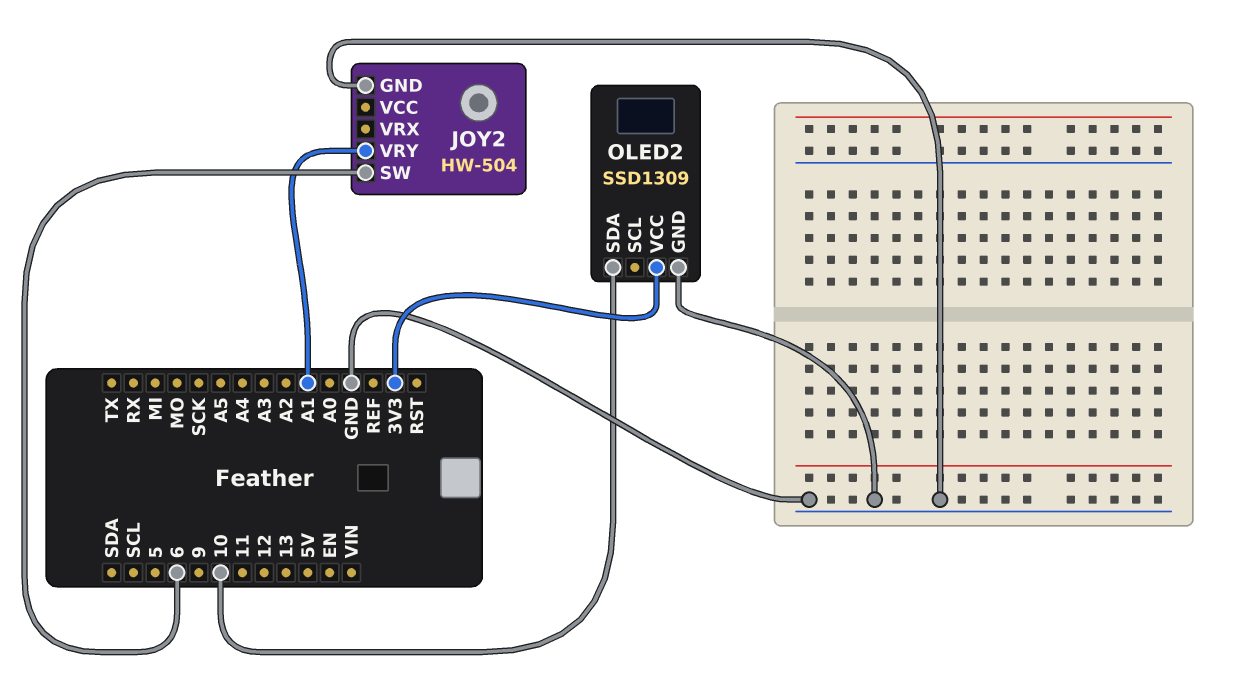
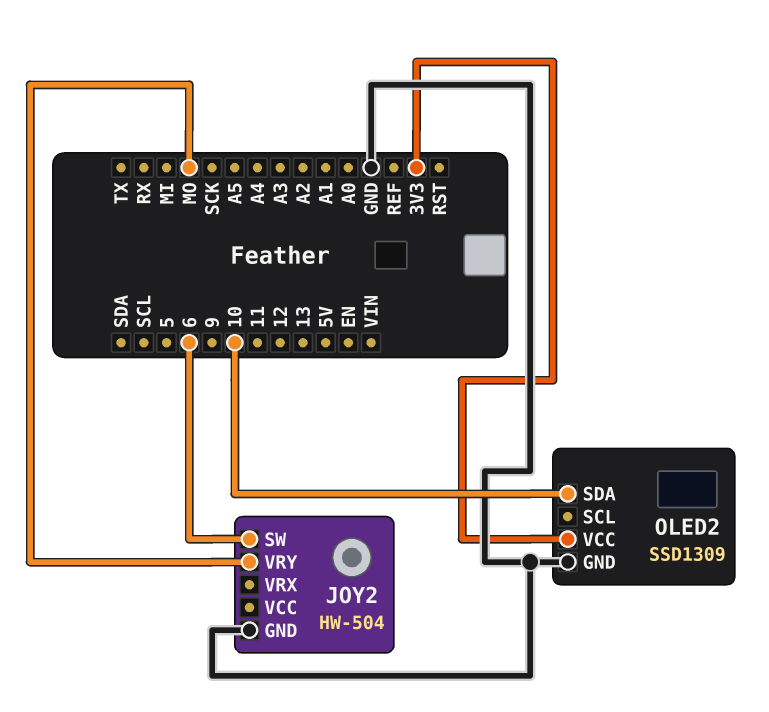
JOY2 pin VRY: A1 -> MO

